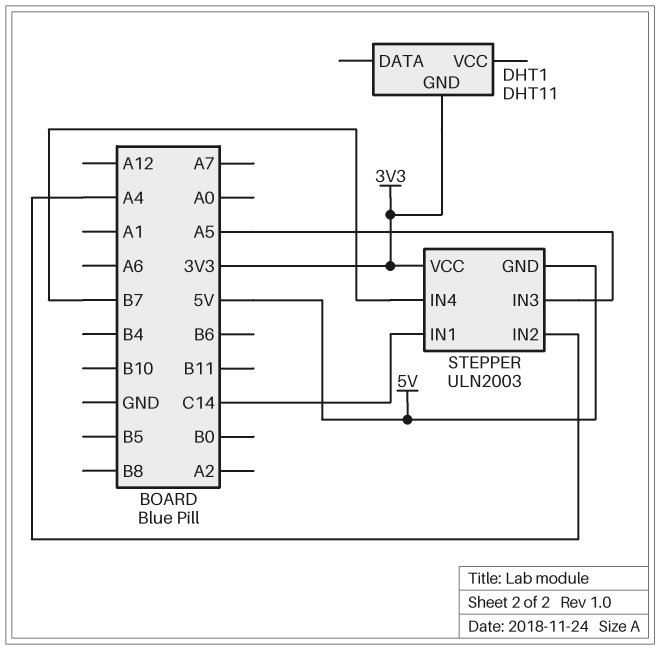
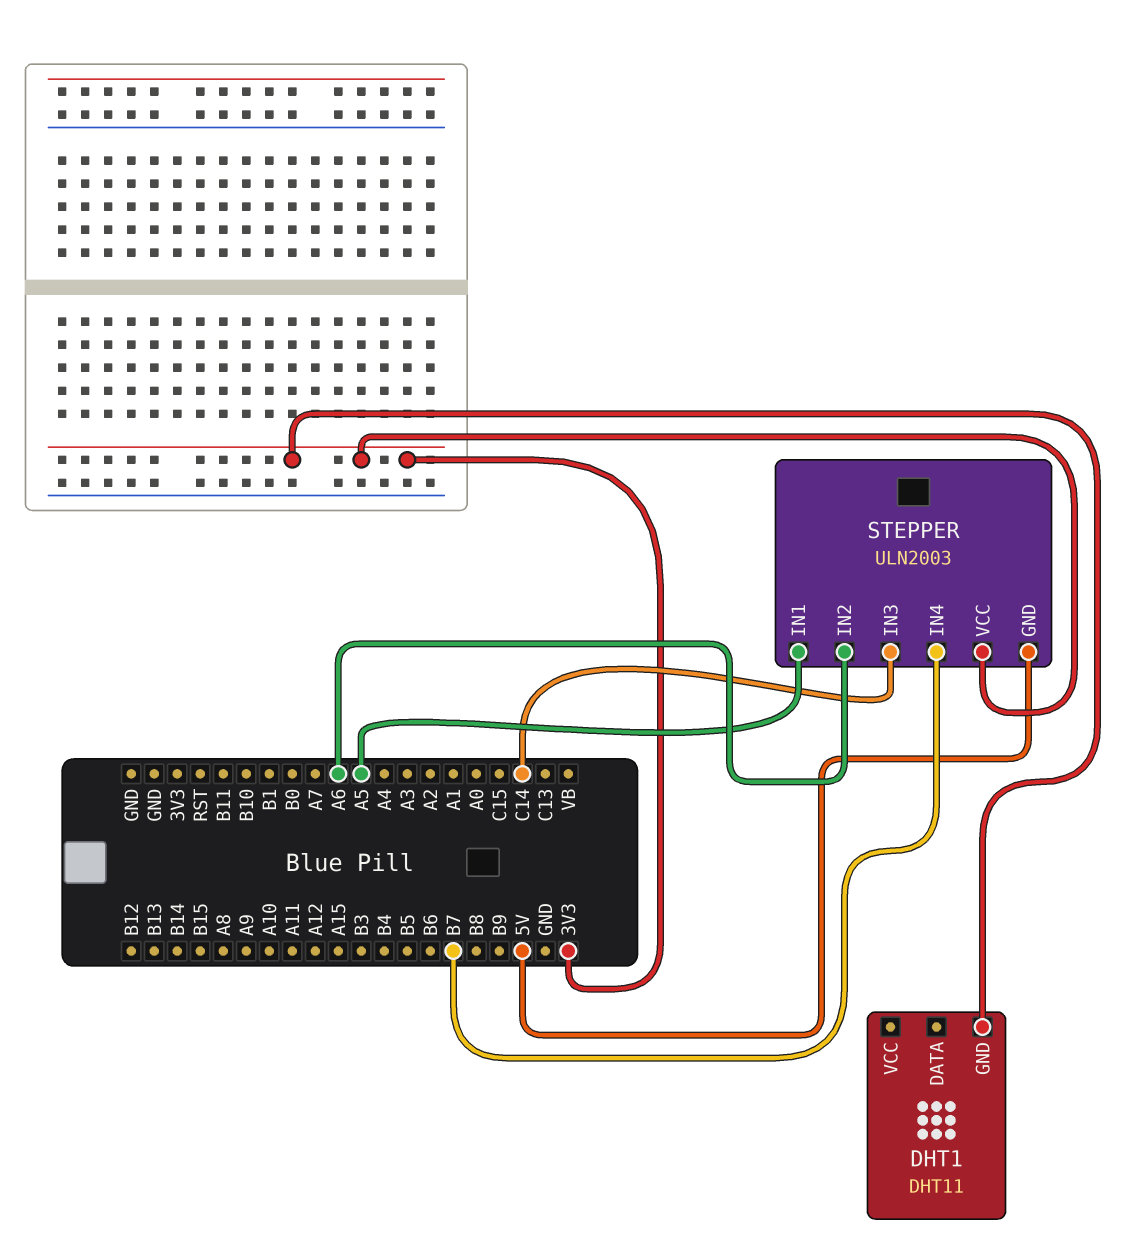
STEPPER pin IN1: C14 -> A5
STEPPER pin IN2: A4 -> A6
STEPPER pin IN3: A5 -> C14

